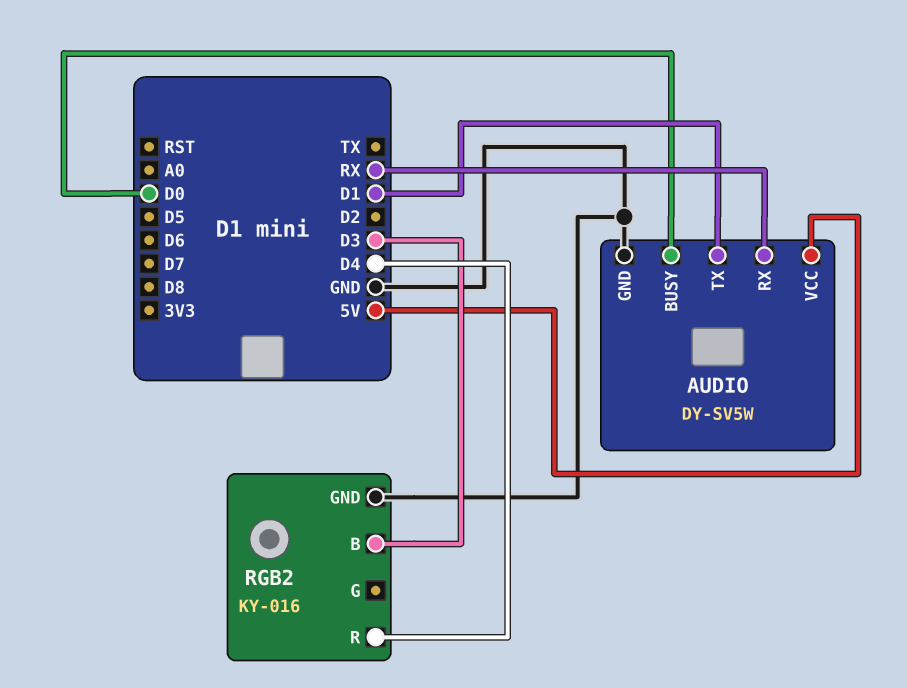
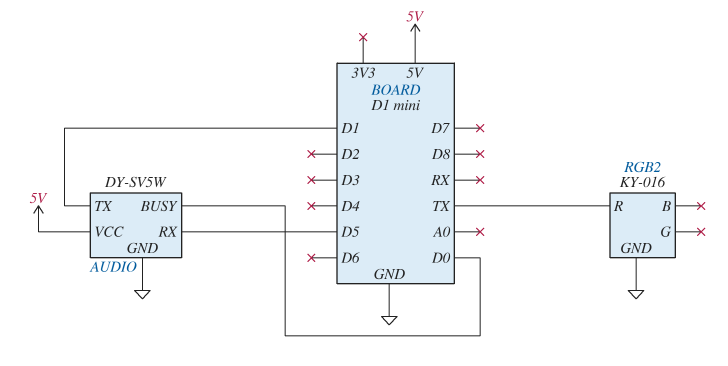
AUDIO pin RX: RX -> D5
RGB2 pin B: D3 -> none
RGB2 pin R: D4 -> TX

